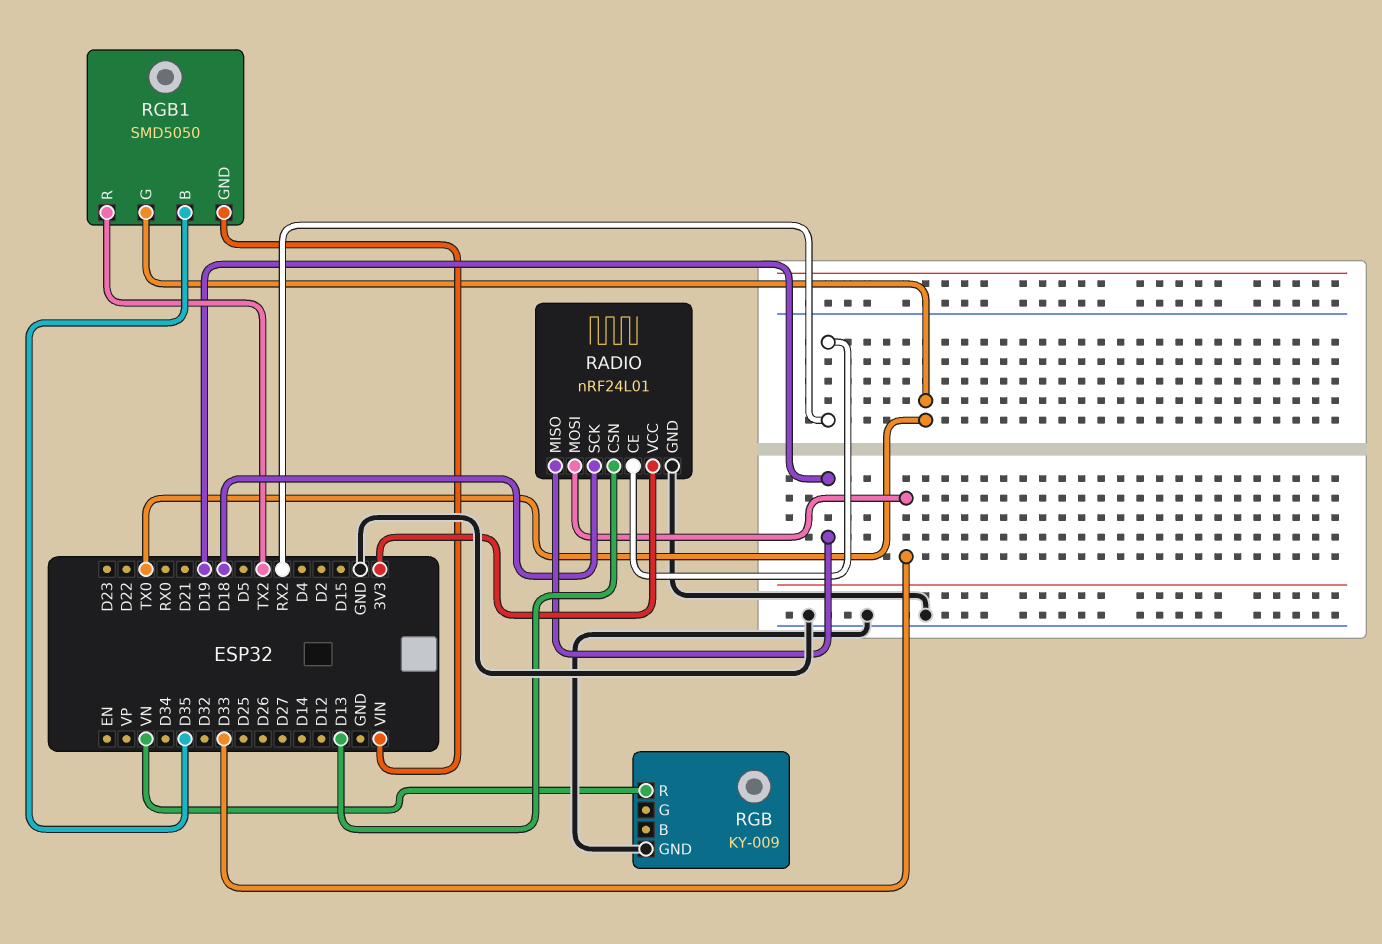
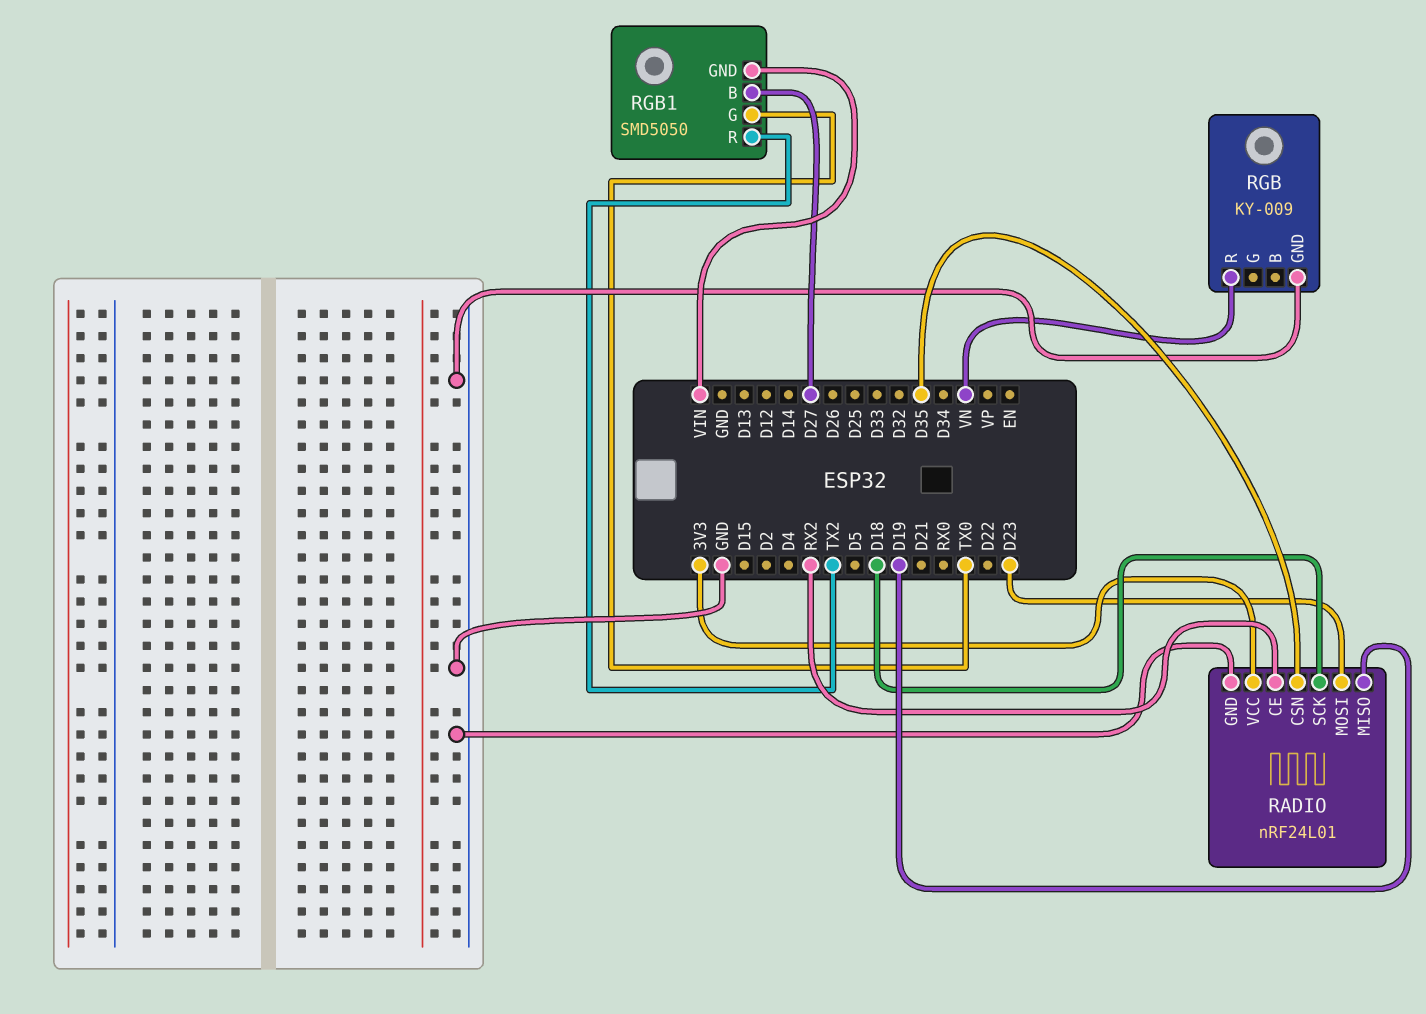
RADIO pin CSN: D13 -> D35
RADIO pin MOSI: D33 -> D23
RGB1 pin B: D35 -> D27

